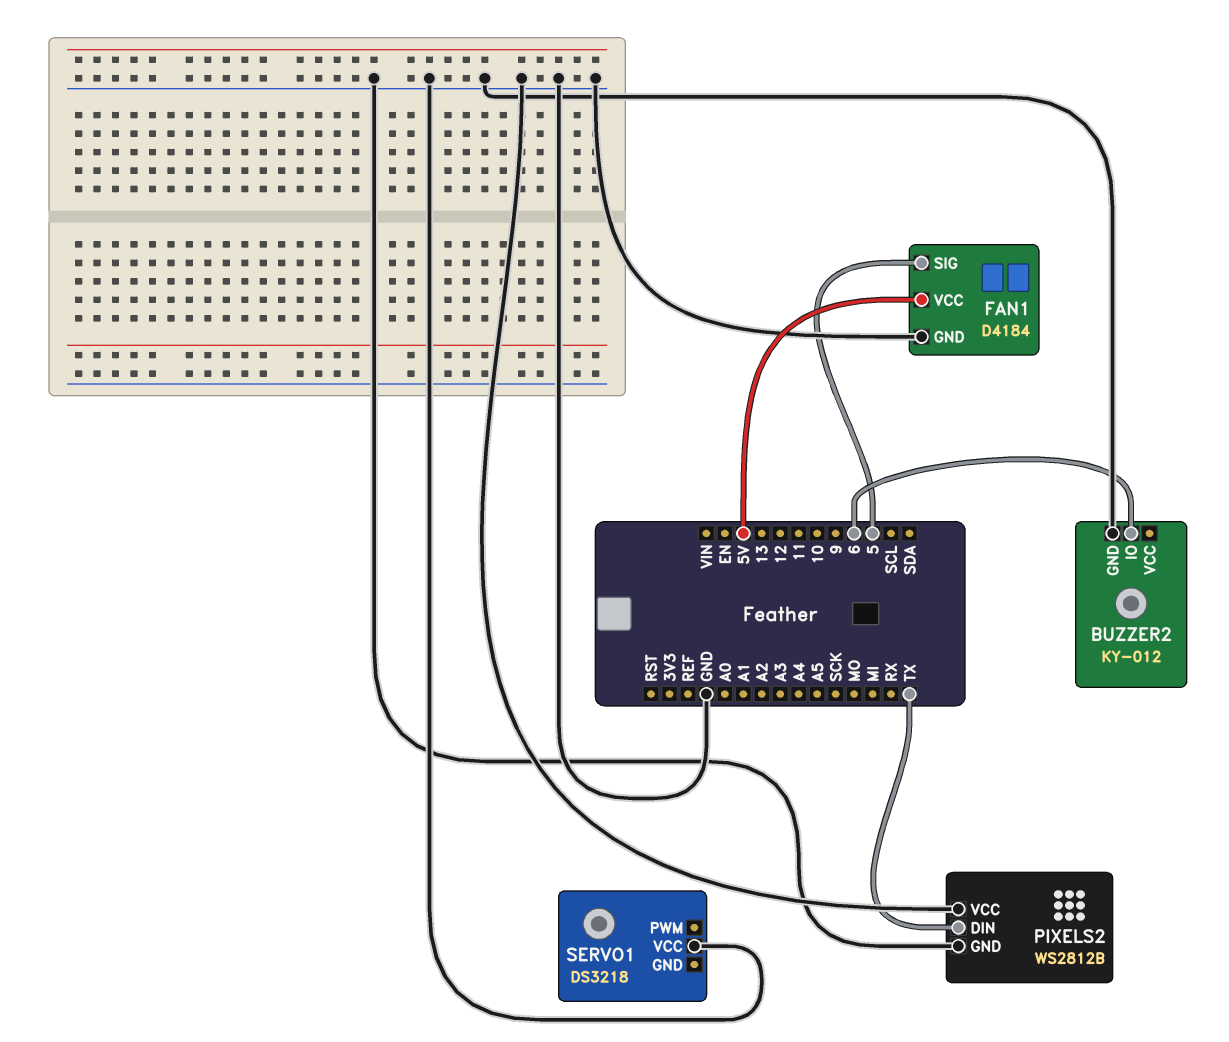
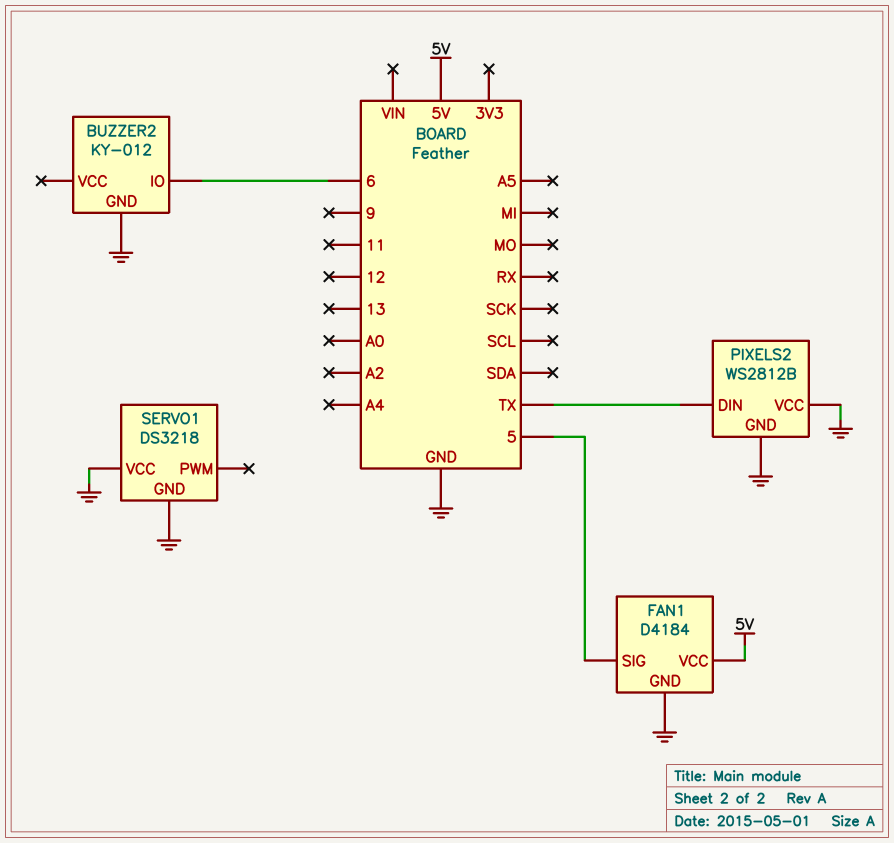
SERVO1 pin GND: none -> GND

